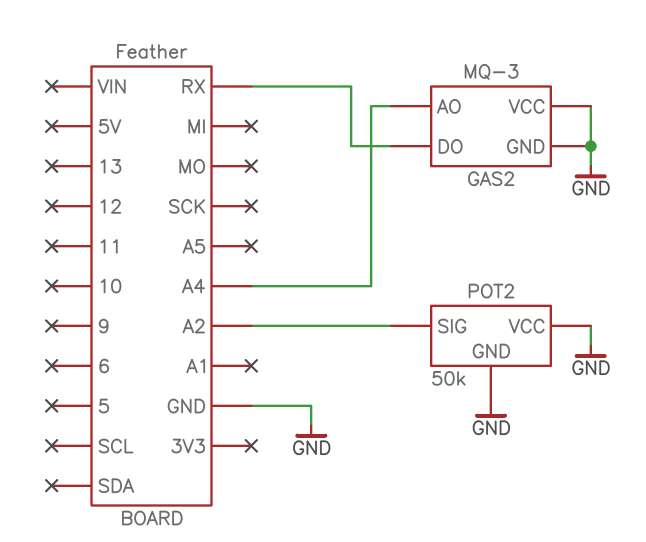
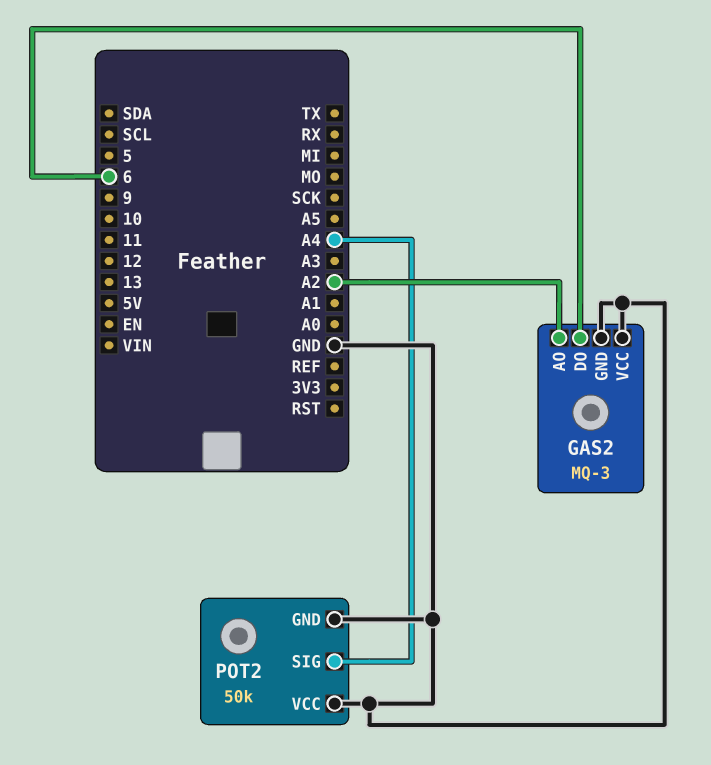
GAS2 pin AO: A4 -> A2
GAS2 pin DO: RX -> 6
POT2 pin SIG: A2 -> A4

